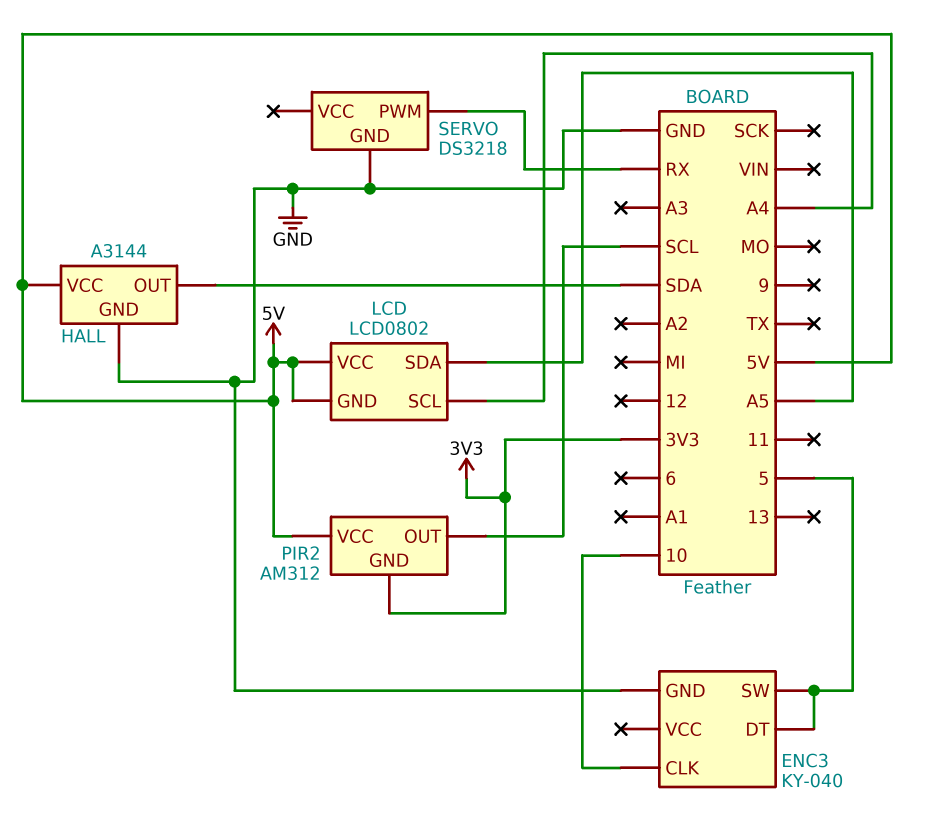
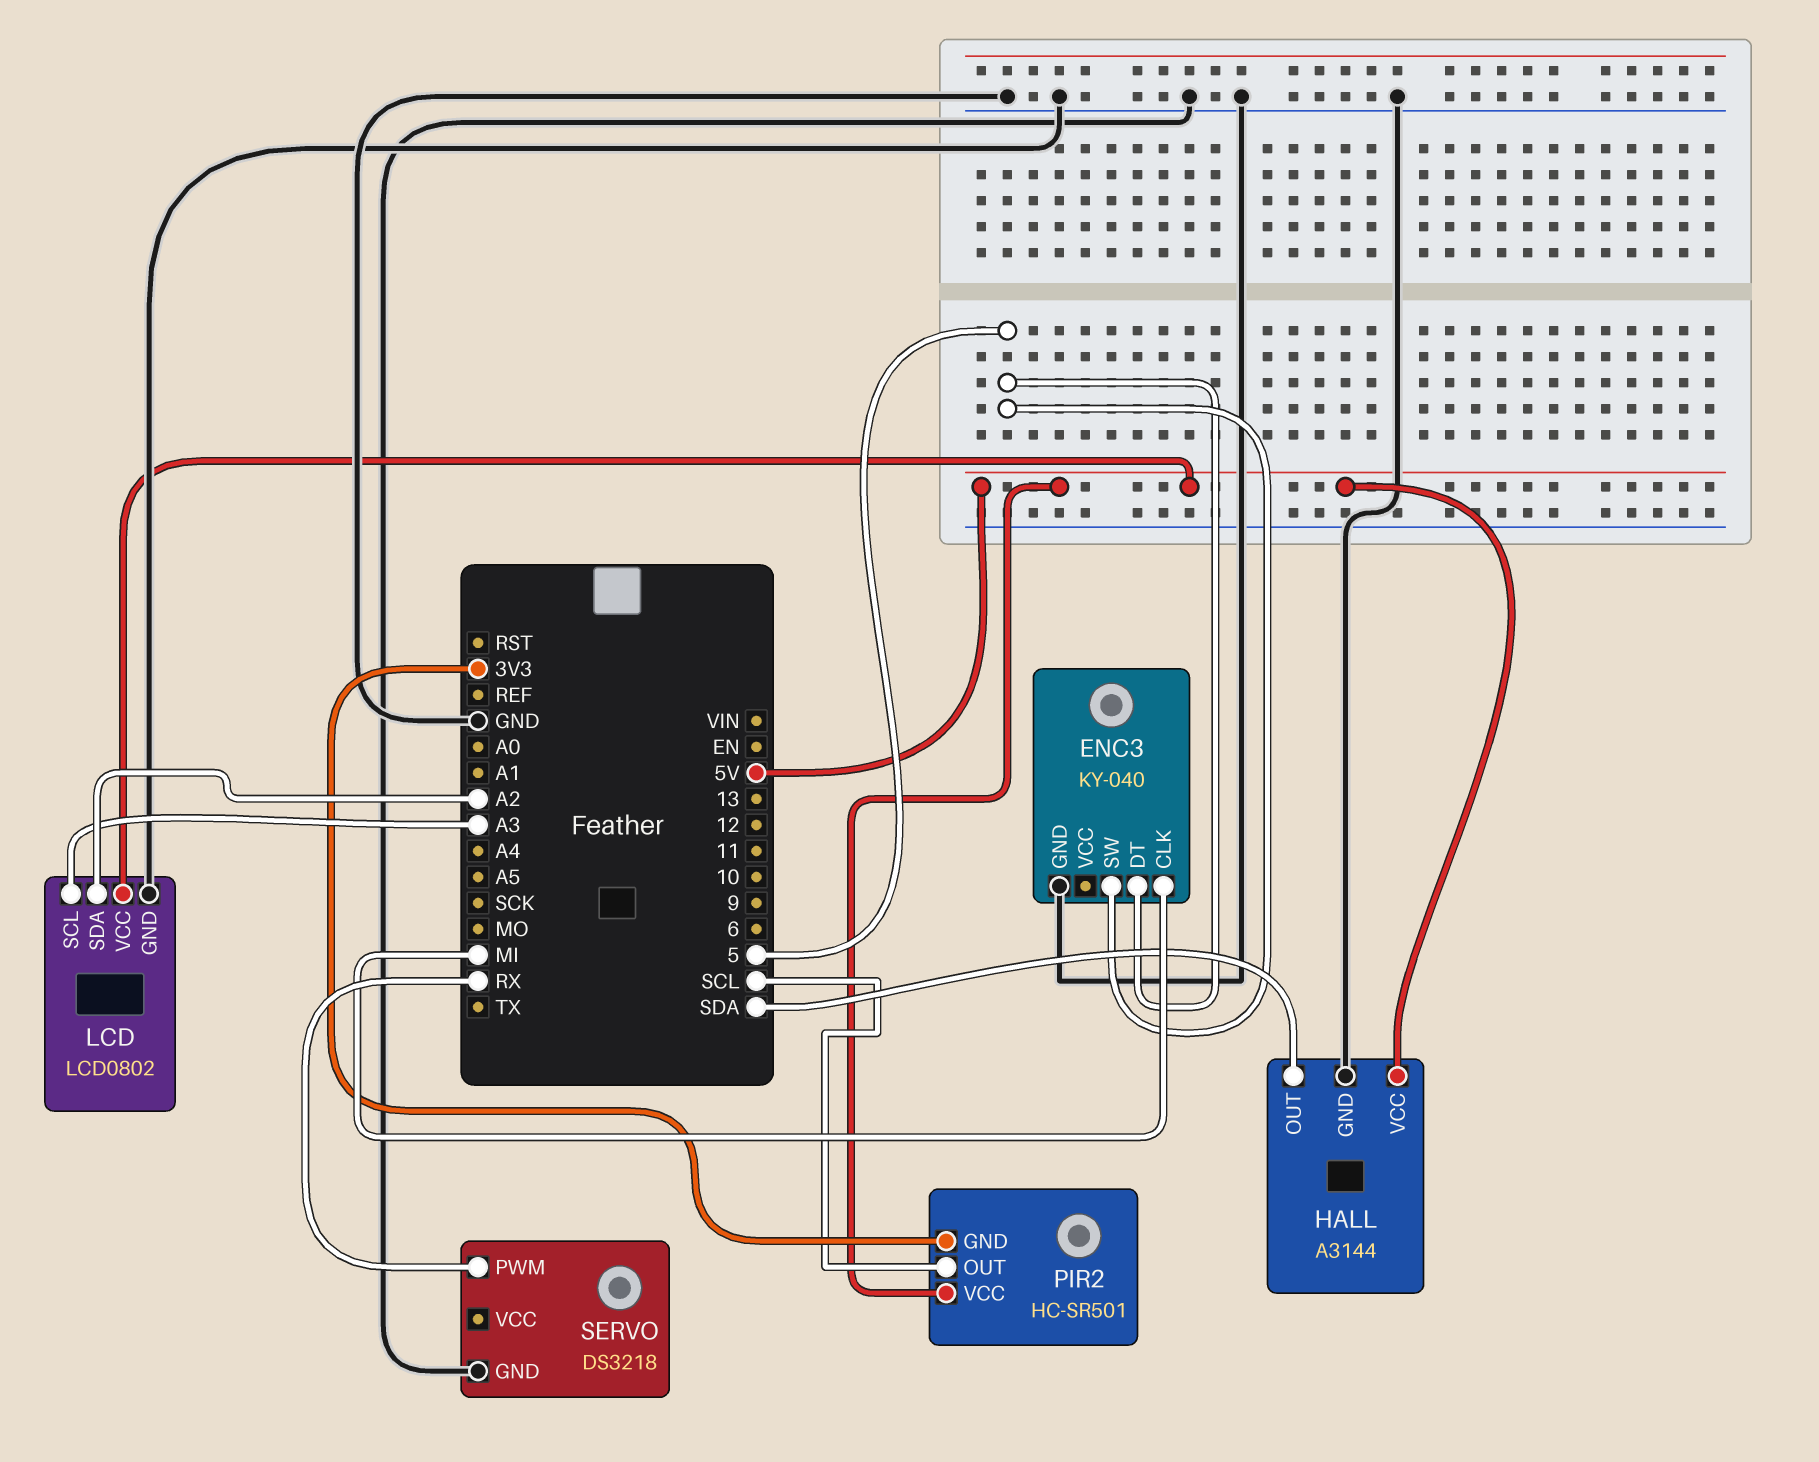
ENC3 pin CLK: 10 -> MI
LCD pin GND: 5V -> GND
LCD pin SCL: A4 -> A3
LCD pin SDA: A5 -> A2
PIR2: AM312 -> HC-SR501

